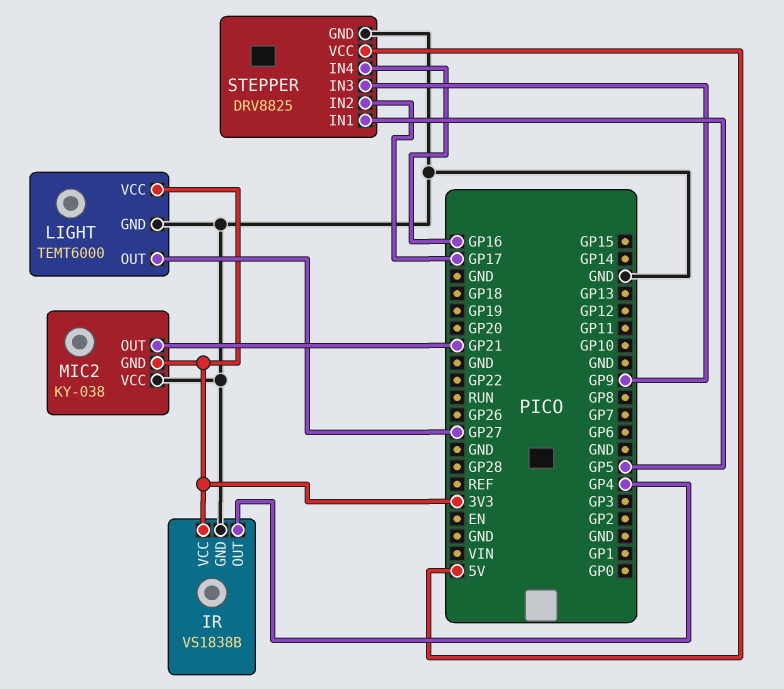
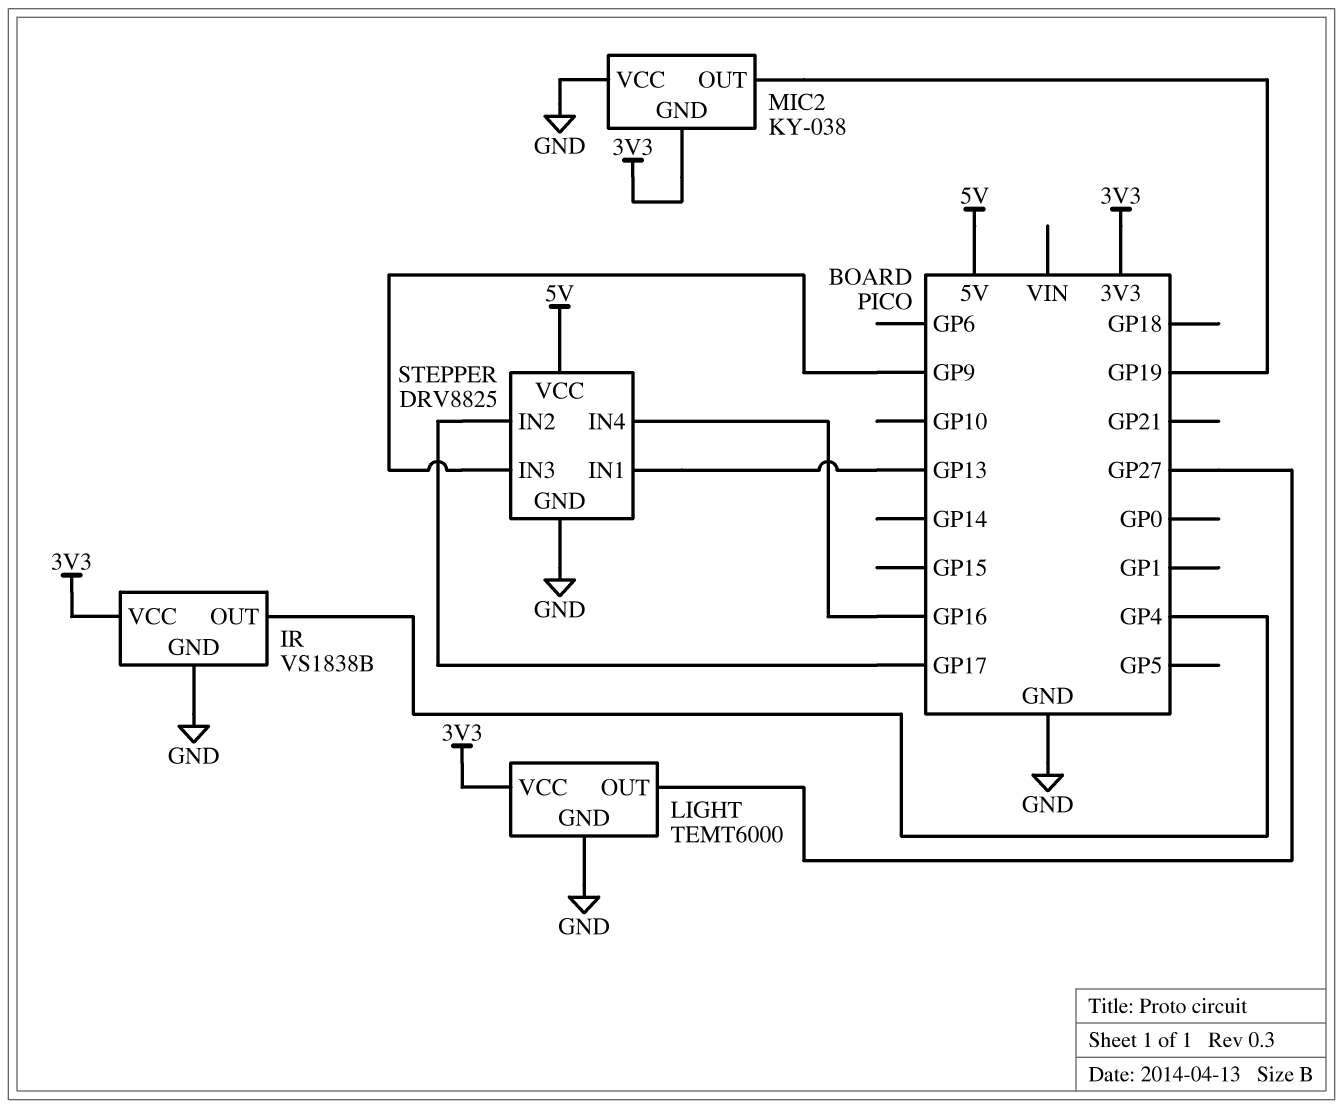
MIC2 pin OUT: GP21 -> GP19
STEPPER pin IN1: GP5 -> GP13

